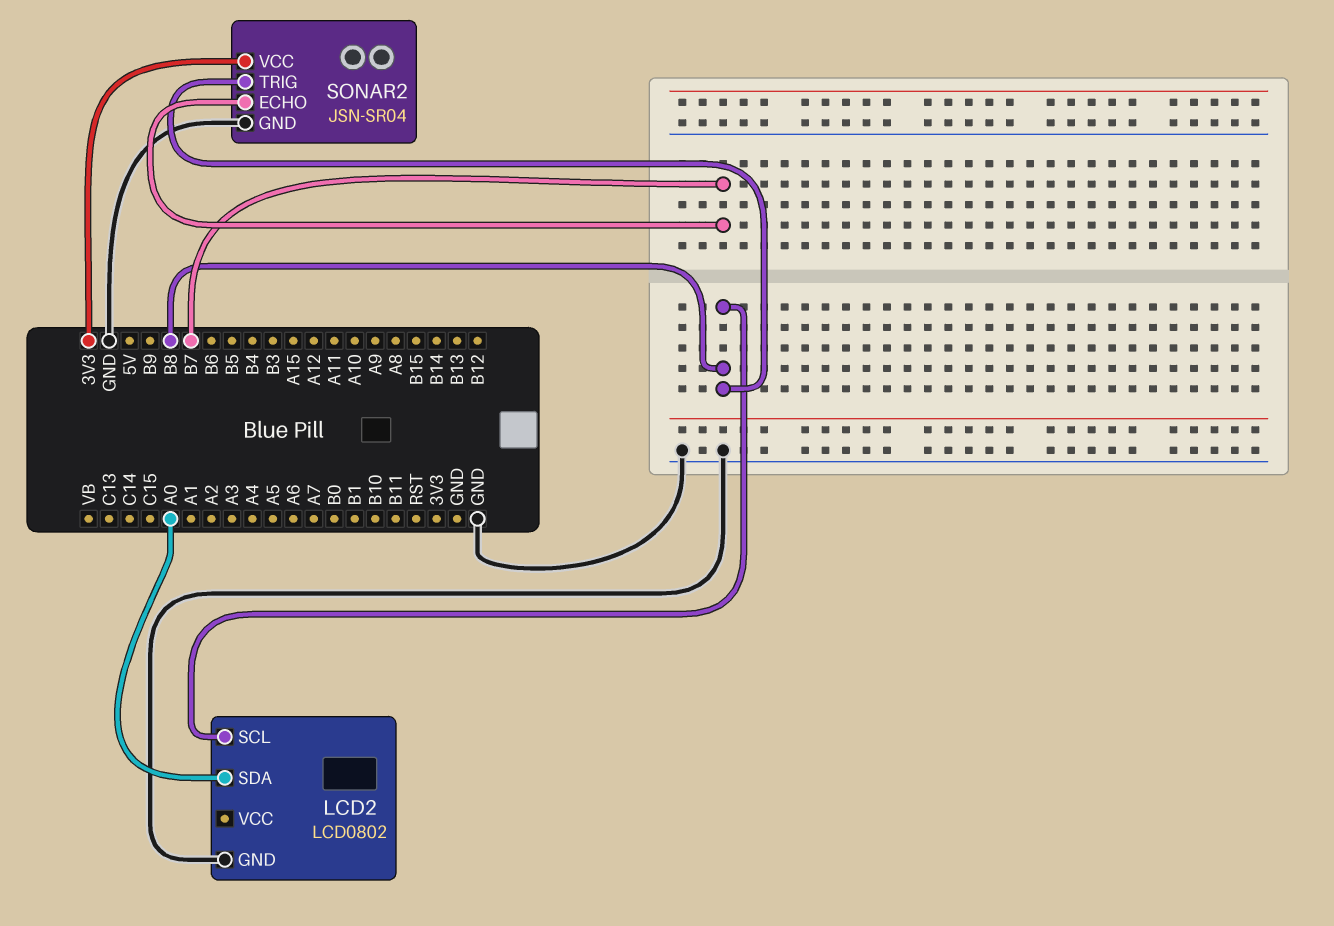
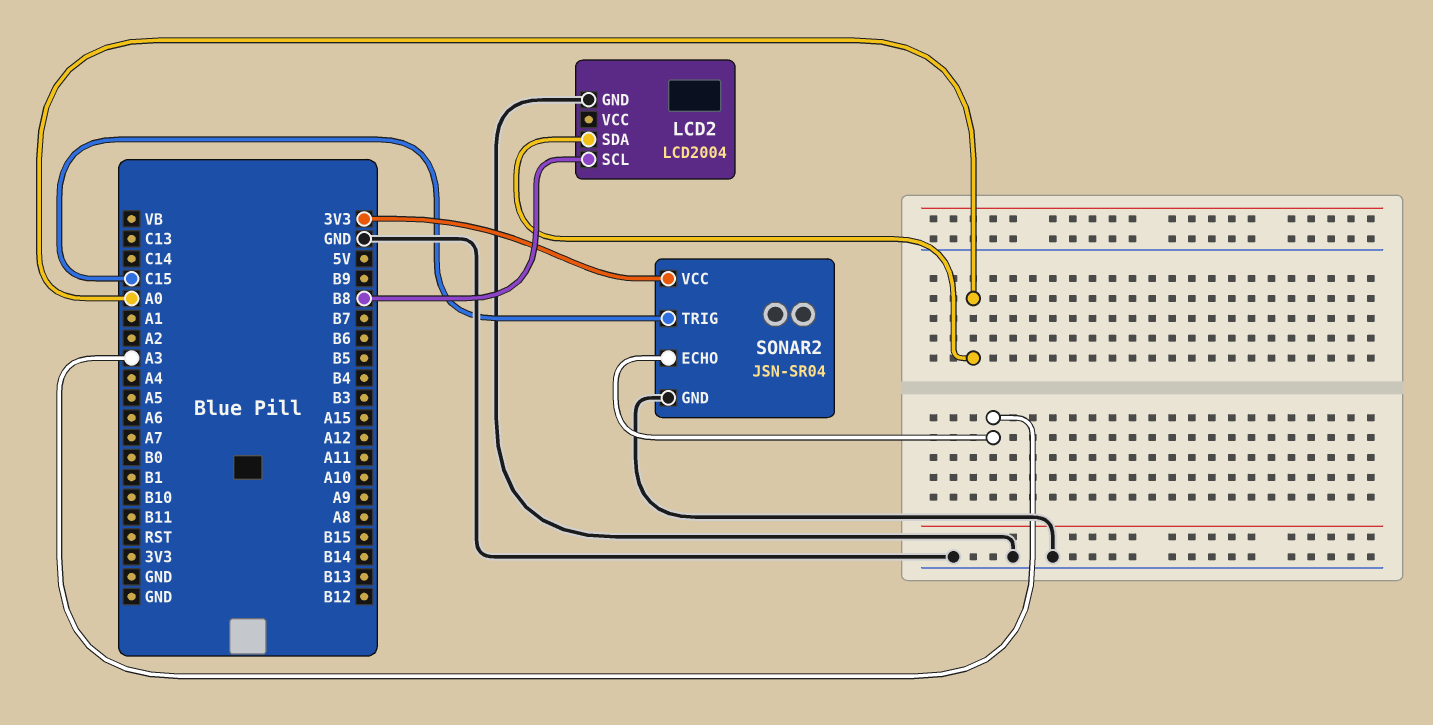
LCD2: LCD0802 -> LCD2004
SONAR2 pin ECHO: B7 -> A3
SONAR2 pin TRIG: B8 -> C15

